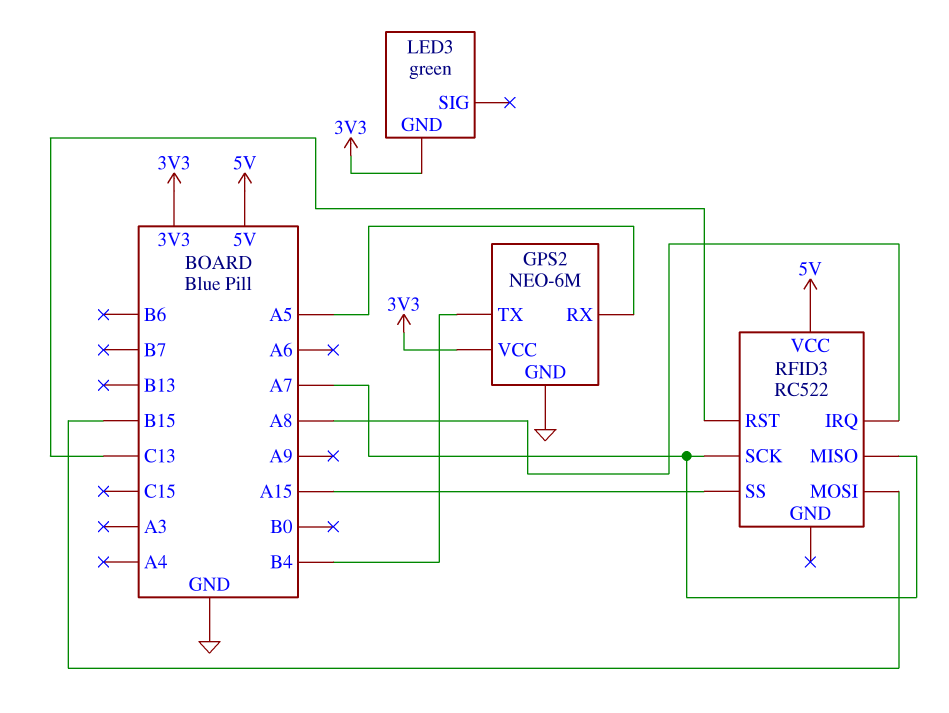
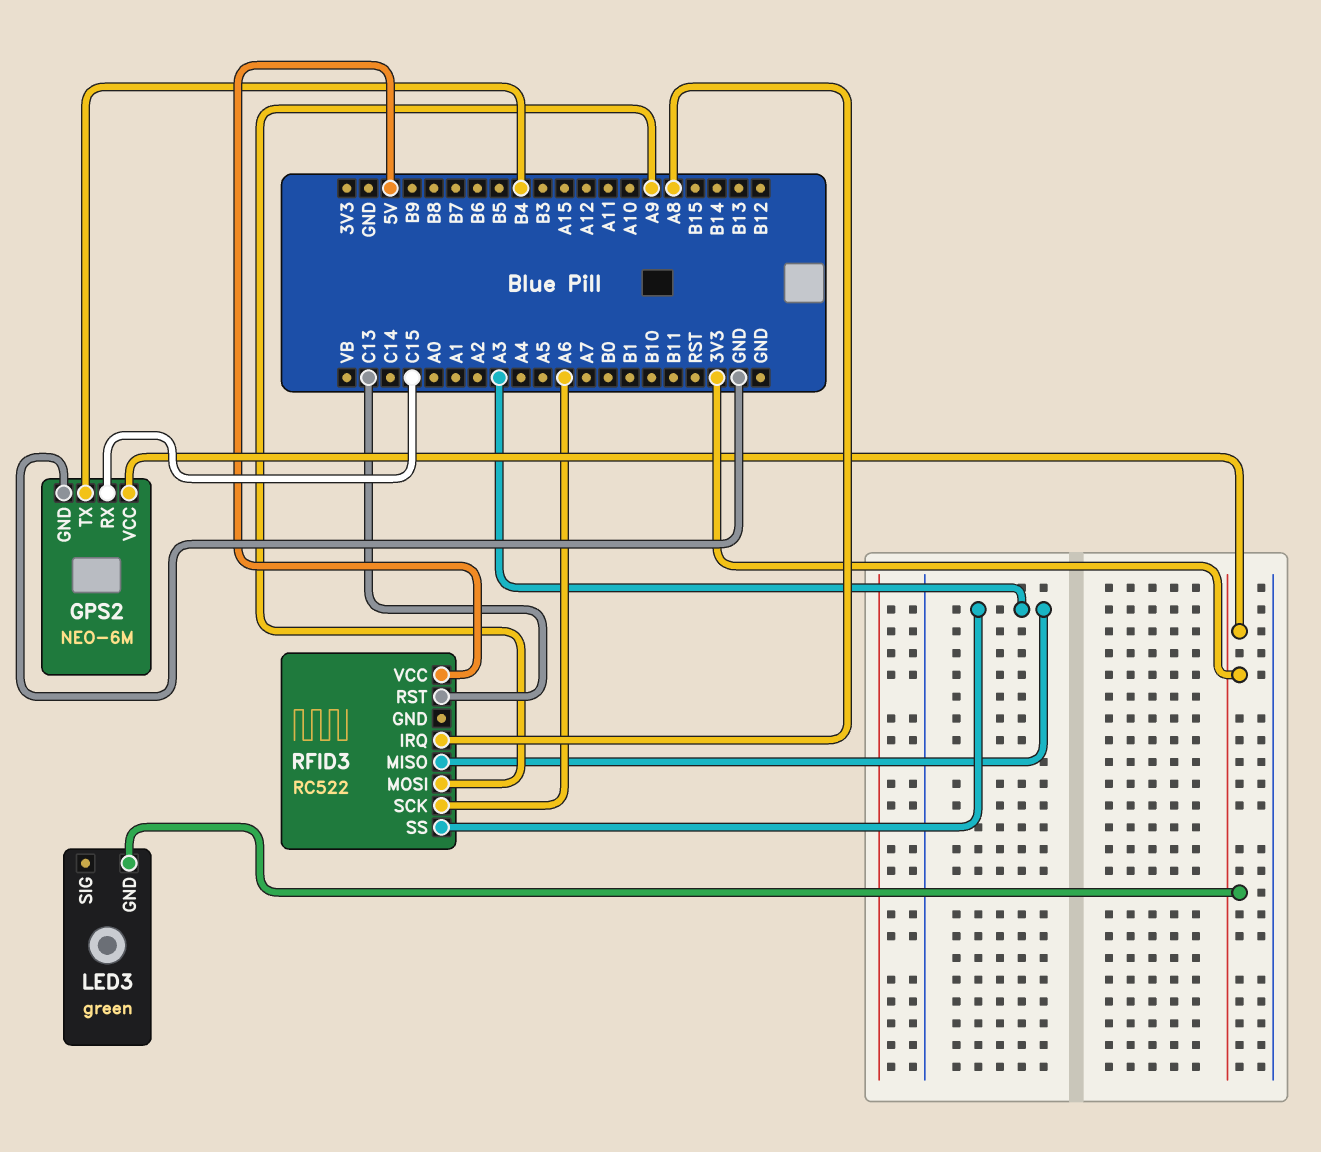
GPS2 pin RX: A5 -> C15
RFID3 pin MISO: A7 -> A3
RFID3 pin MOSI: B15 -> A9
RFID3 pin SCK: A7 -> A6
RFID3 pin SS: A15 -> A3

